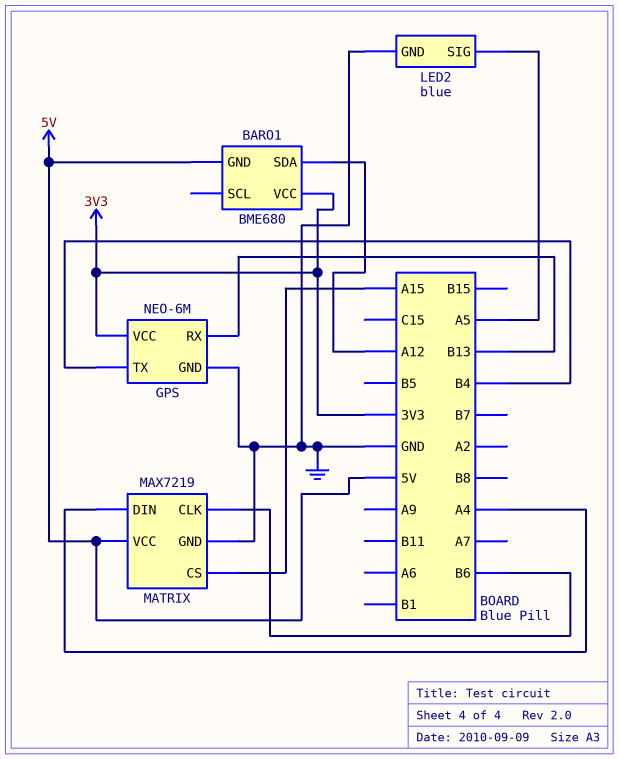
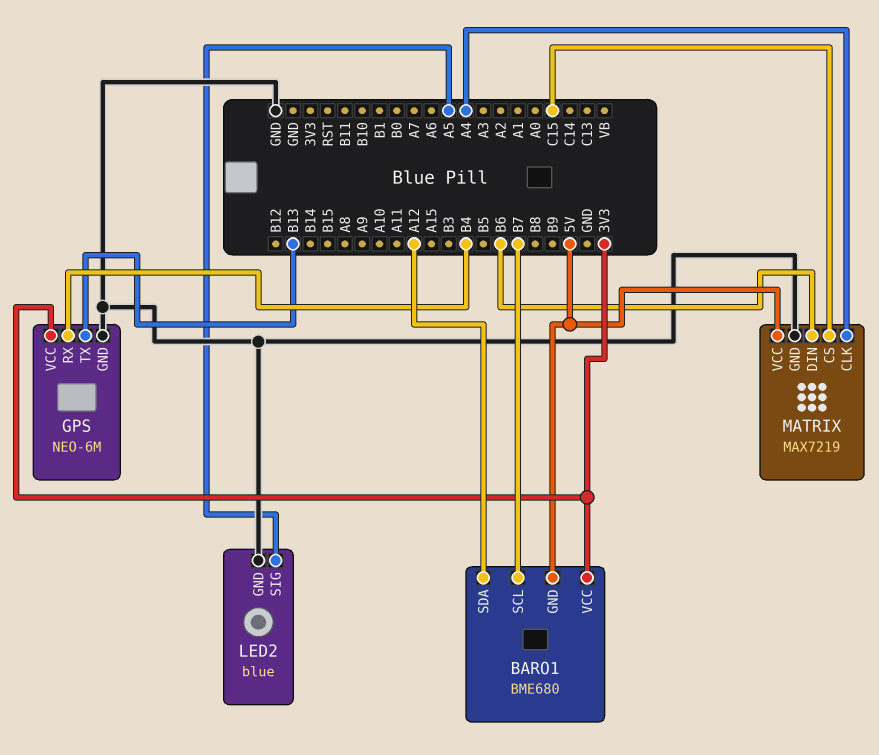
BARO1 pin SCL: none -> B7
GPS pin RX: B13 -> B4
GPS pin TX: B4 -> B13
MATRIX pin CLK: B6 -> A4
MATRIX pin CS: A15 -> C15
MATRIX pin DIN: A4 -> B6

